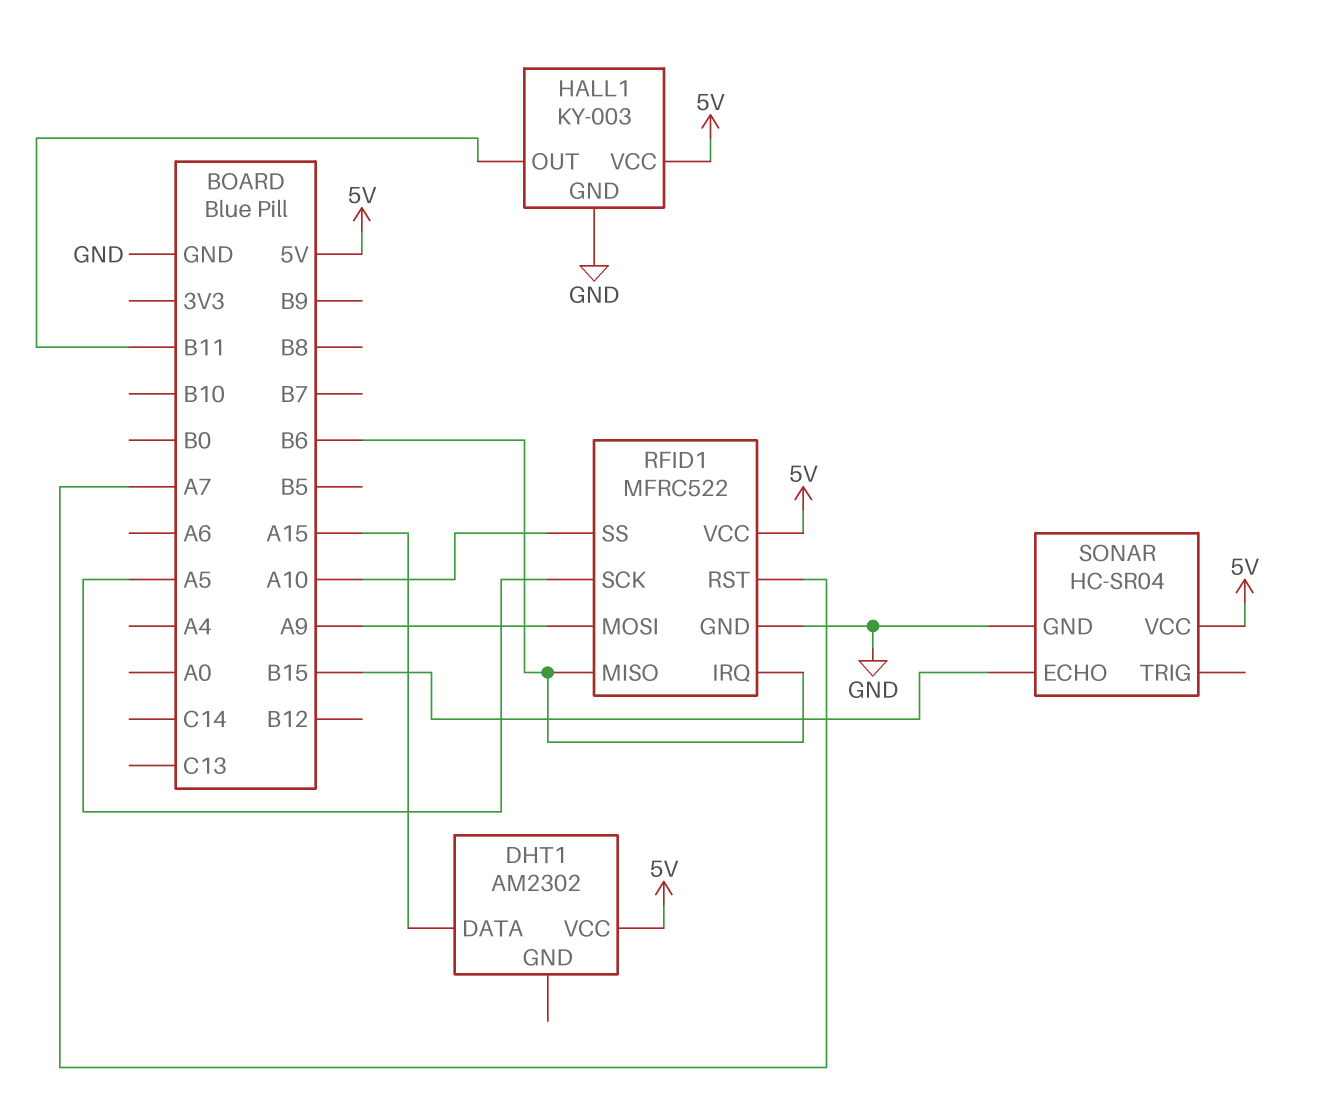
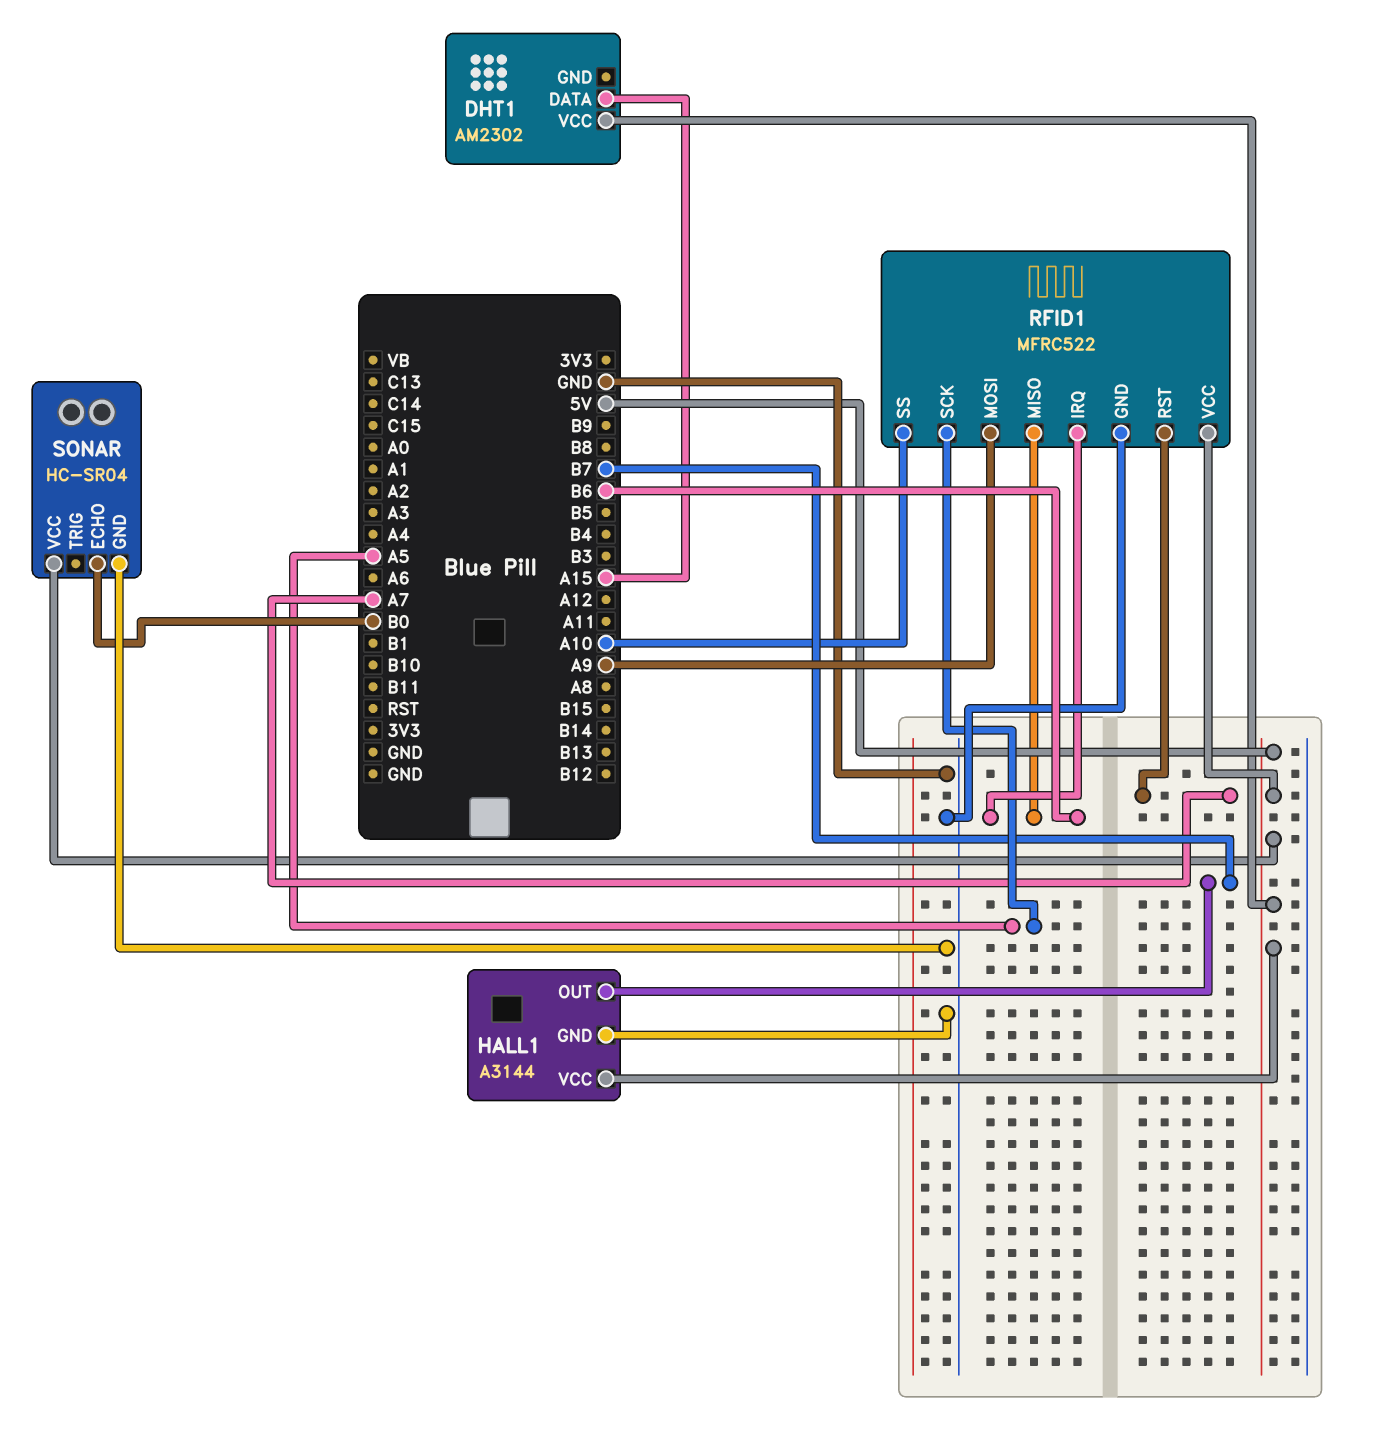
HALL1: KY-003 -> A3144
HALL1 pin OUT: B11 -> B7
SONAR pin ECHO: B15 -> B0

